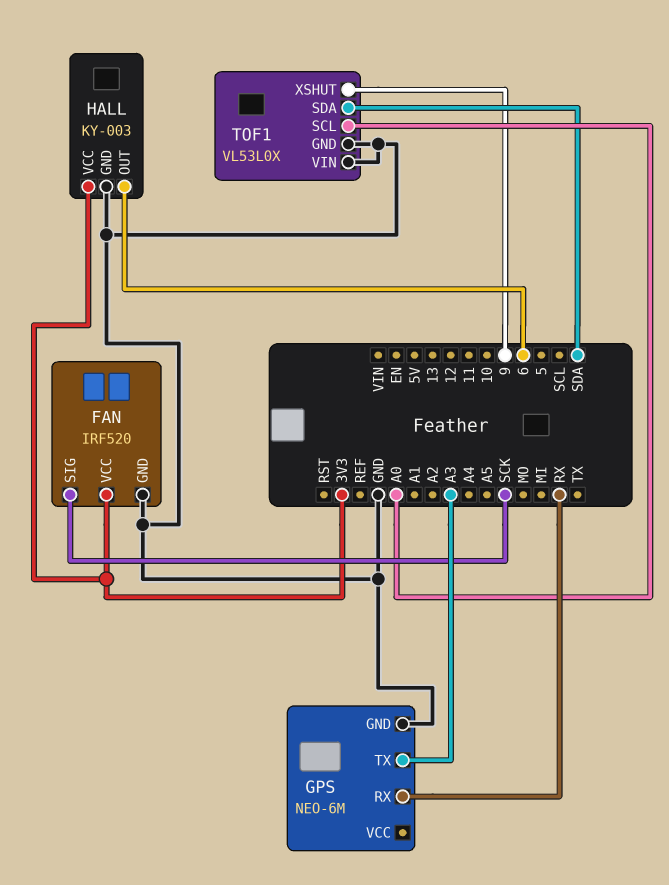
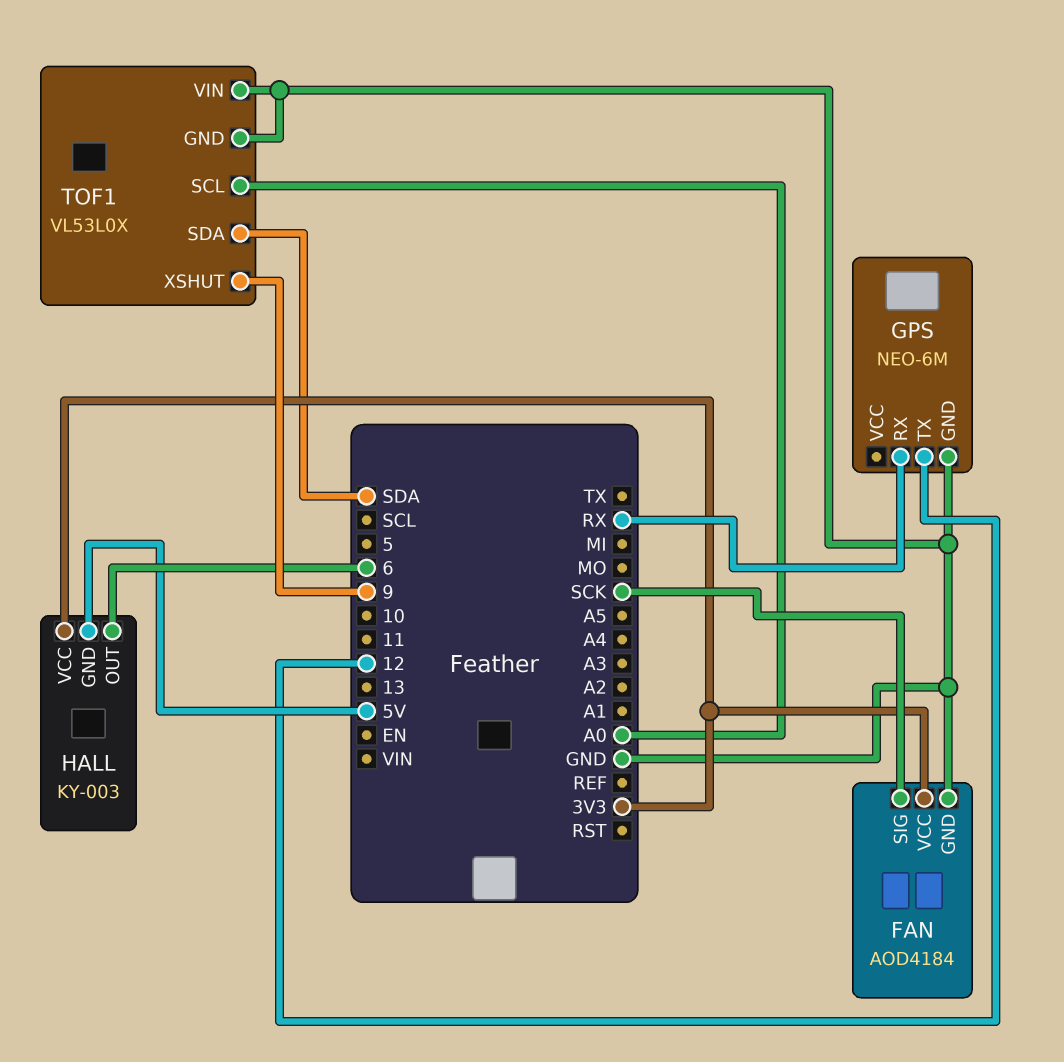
FAN: IRF520 -> AOD4184
GPS pin TX: A3 -> 12
HALL pin GND: GND -> 5V

